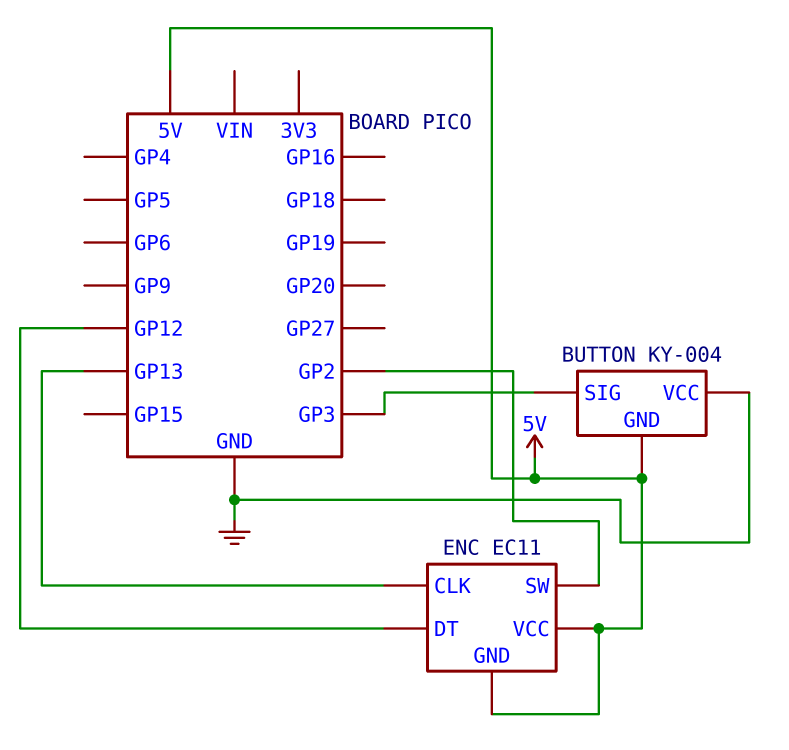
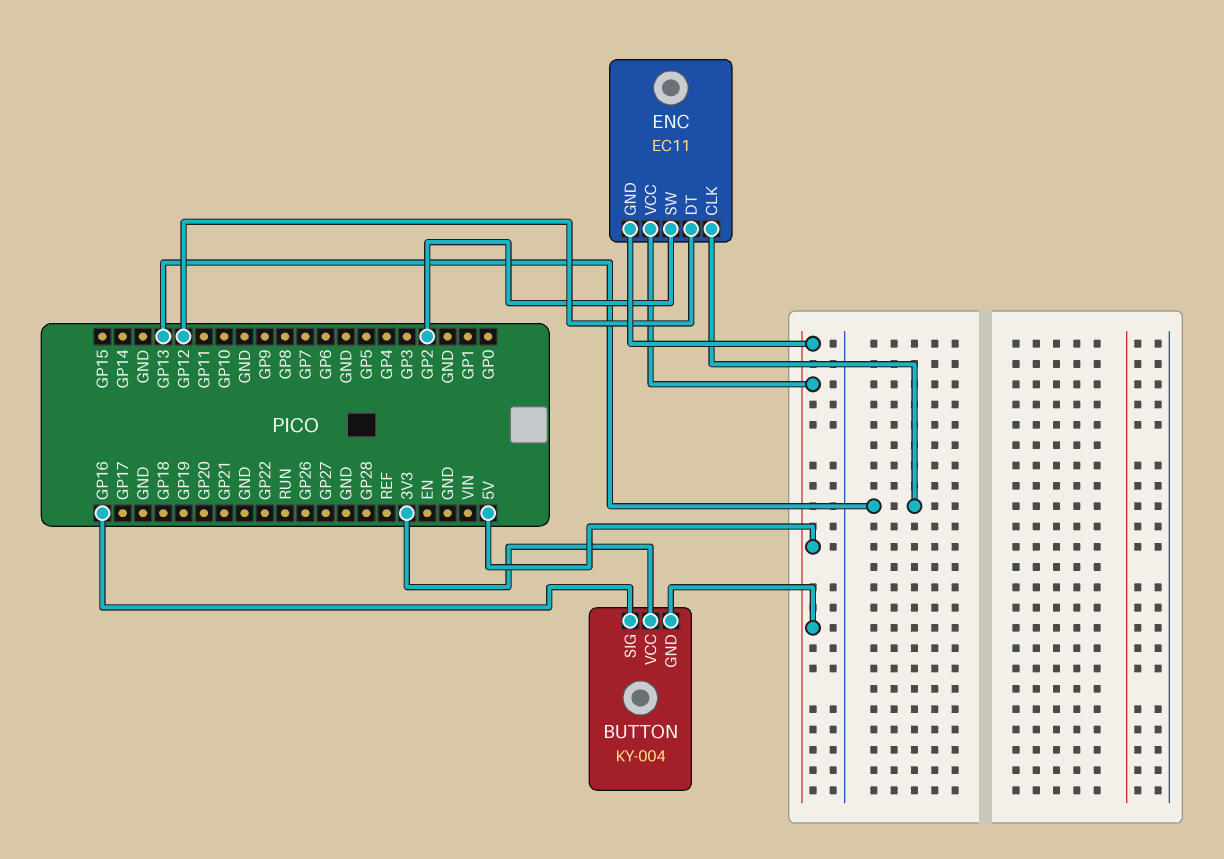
BUTTON pin SIG: GP3 -> GP16
BUTTON pin VCC: GND -> 3V3

